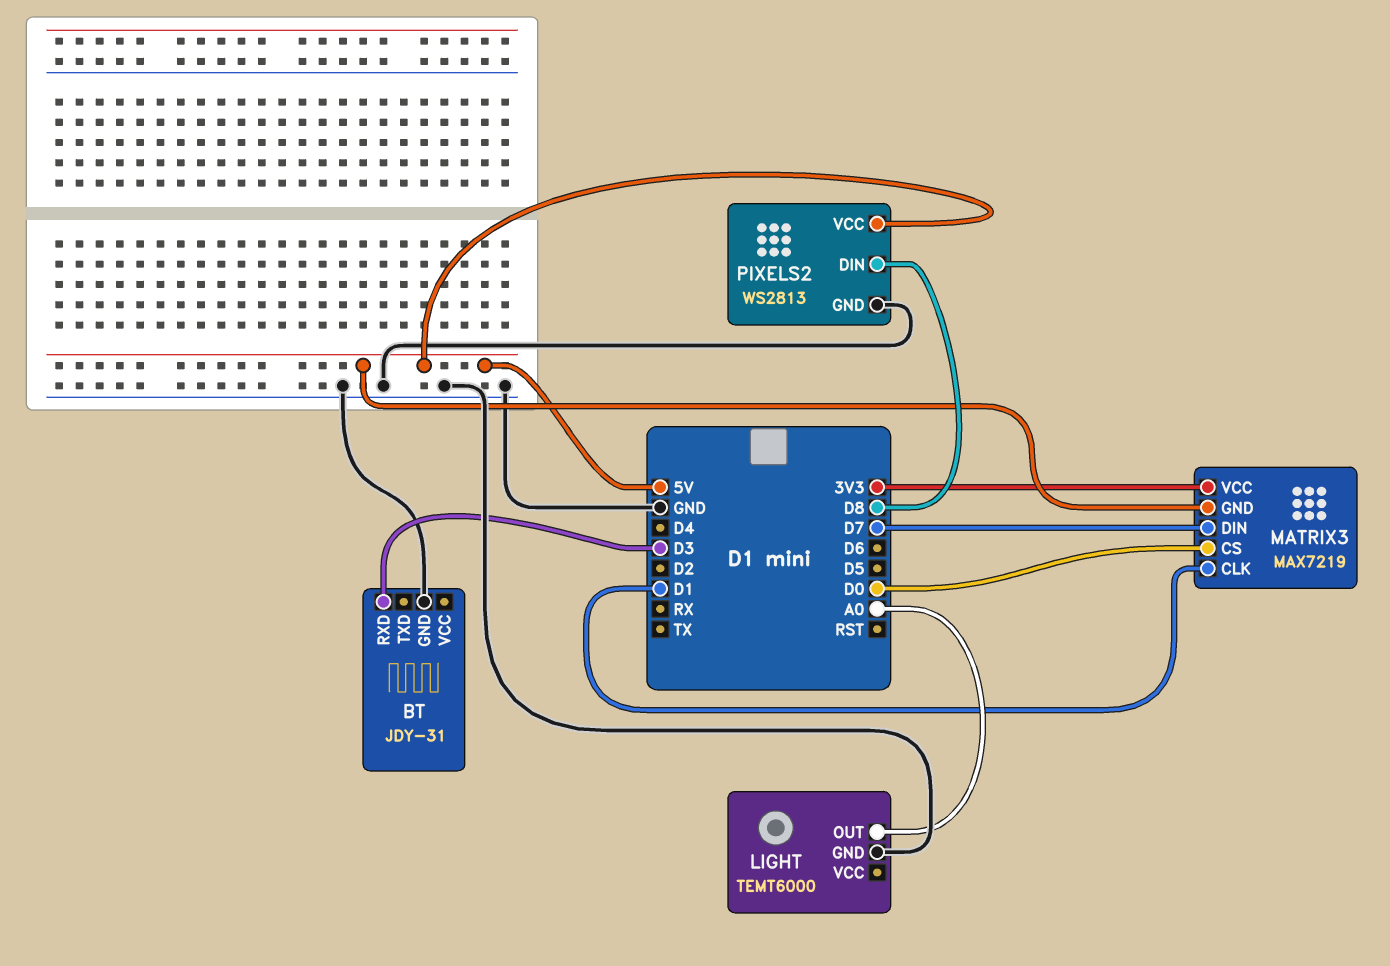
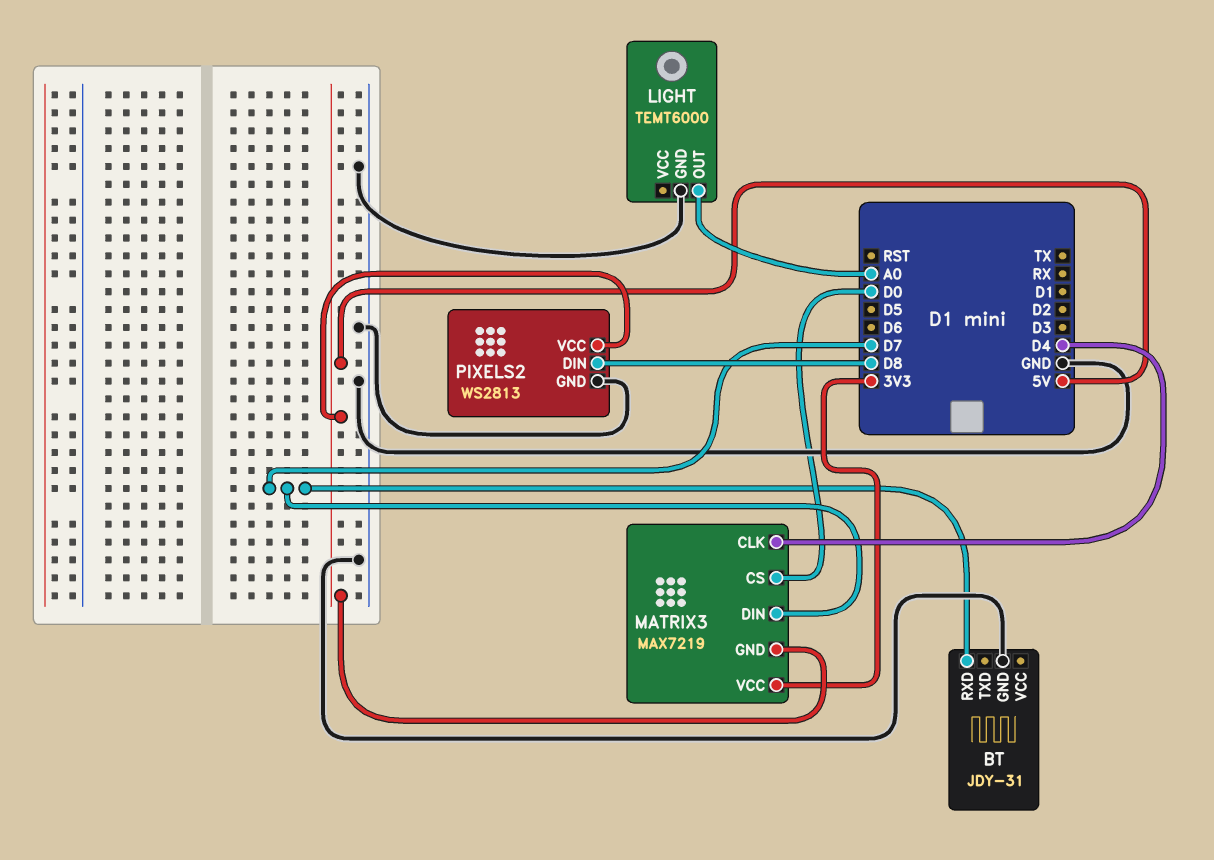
BT pin RXD: D3 -> D7
MATRIX3 pin CLK: D1 -> D4

